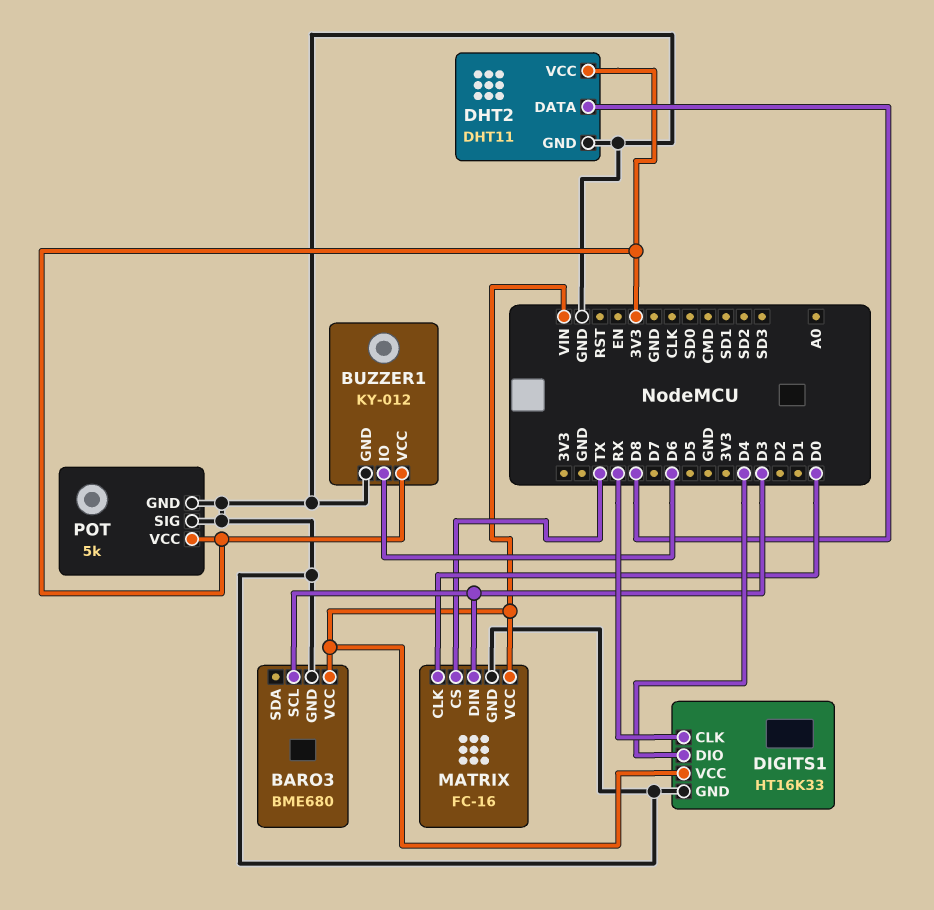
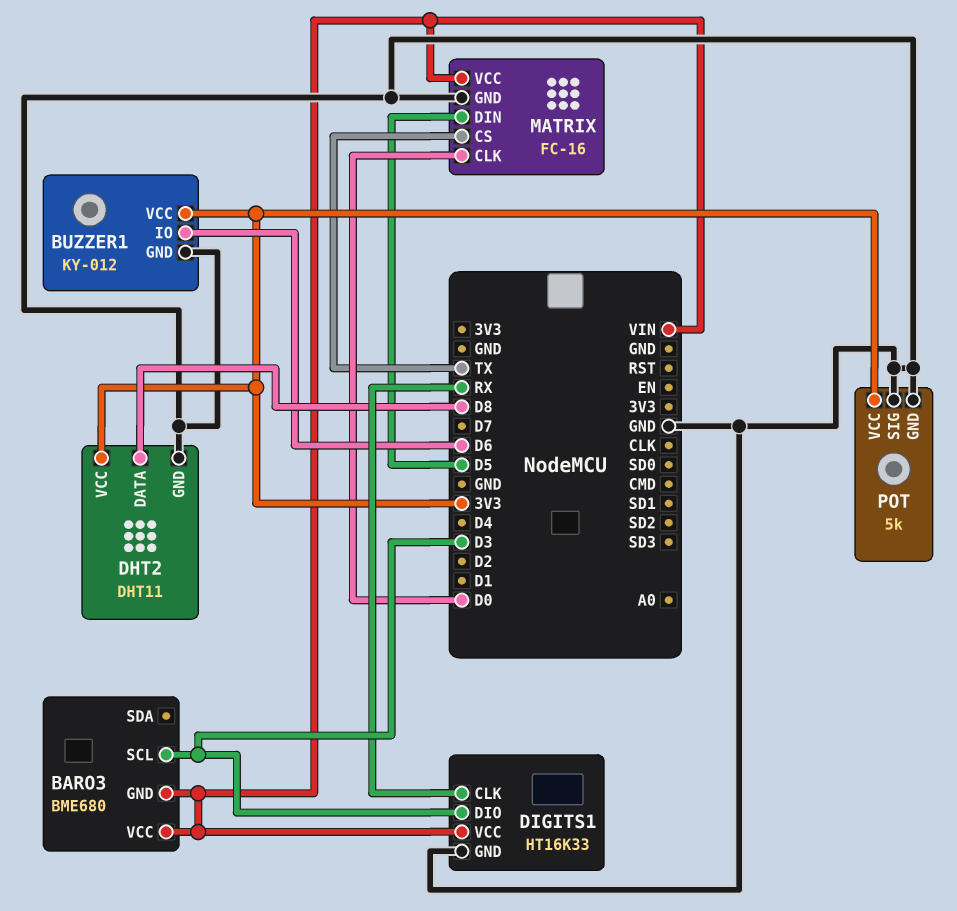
BARO3 pin GND: GND -> VIN
DIGITS1 pin DIO: D4 -> D3
MATRIX pin DIN: D3 -> D5

